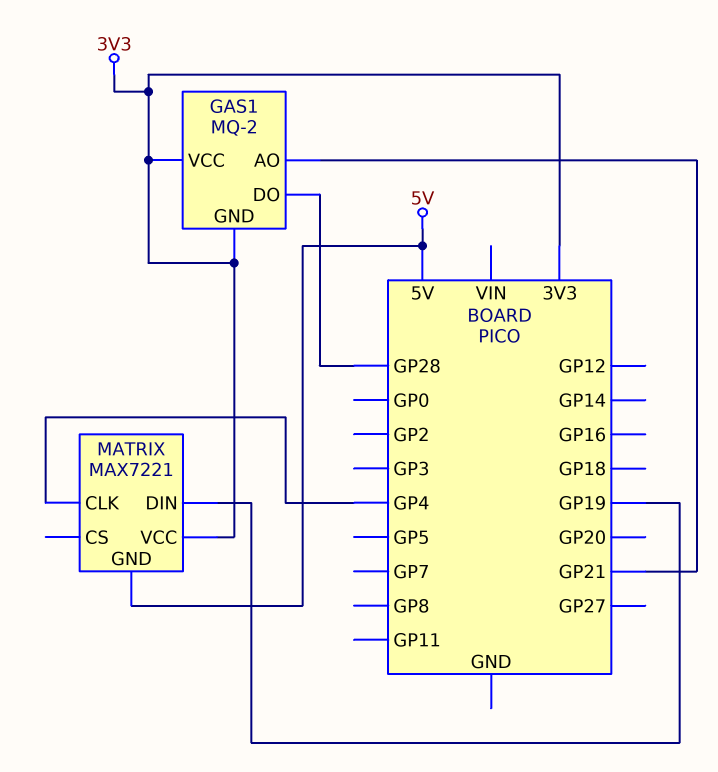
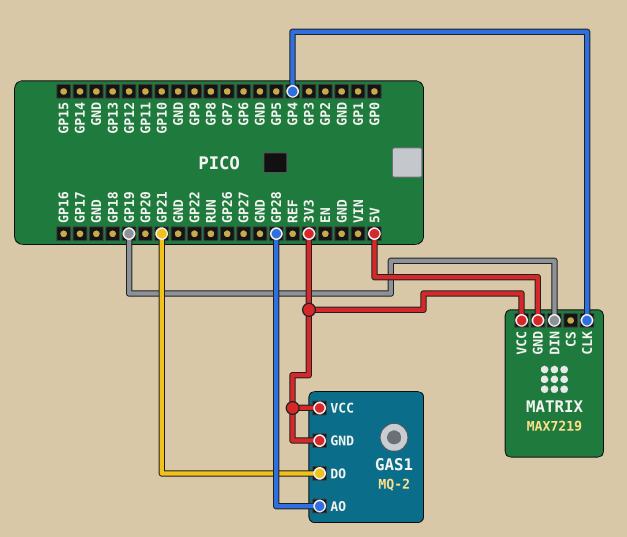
GAS1 pin AO: GP21 -> GP28
GAS1 pin DO: GP28 -> GP21
MATRIX: MAX7221 -> MAX7219

